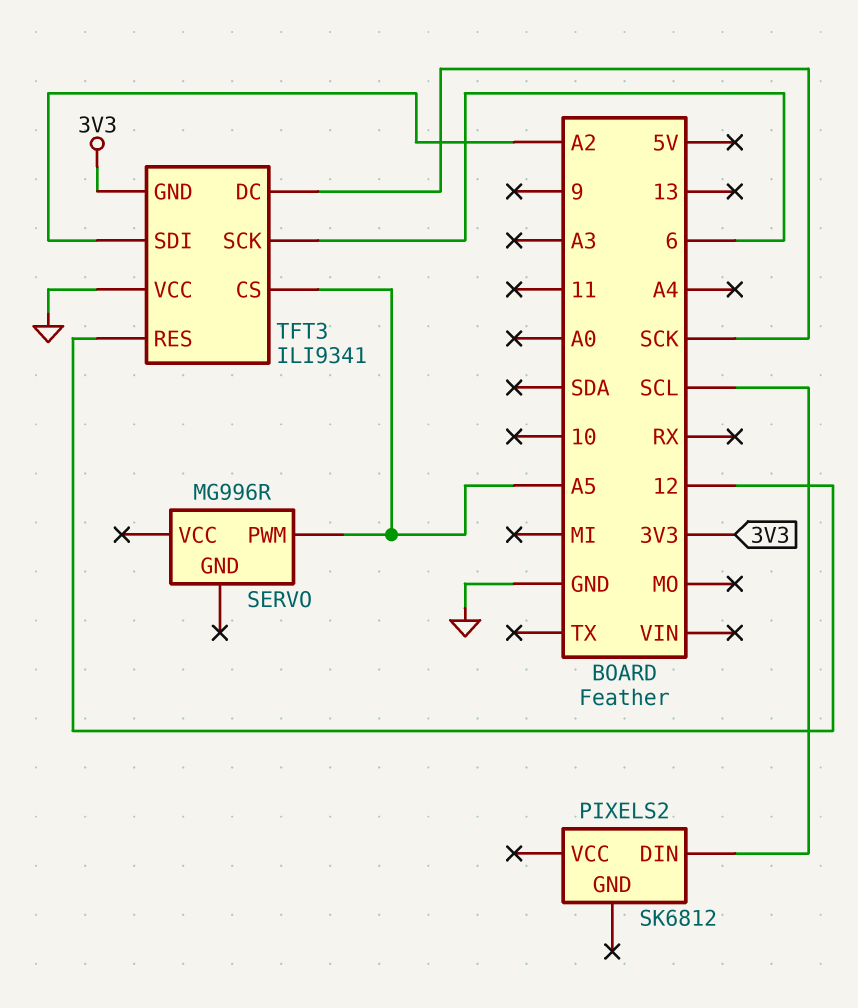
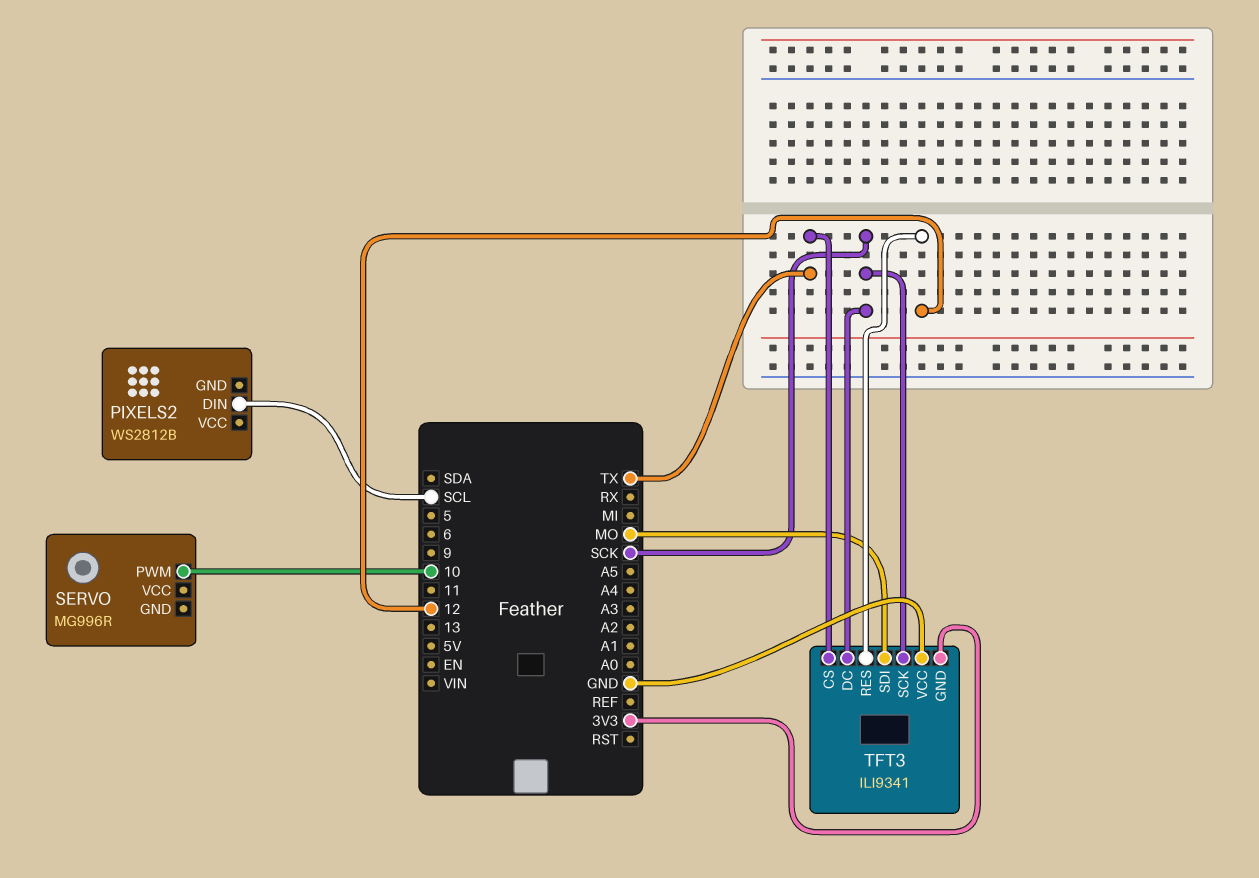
PIXELS2: SK6812 -> WS2812B
SERVO pin PWM: A5 -> 10
TFT3 pin CS: A5 -> TX
TFT3 pin SCK: 6 -> SCK
TFT3 pin SDI: A2 -> MO

